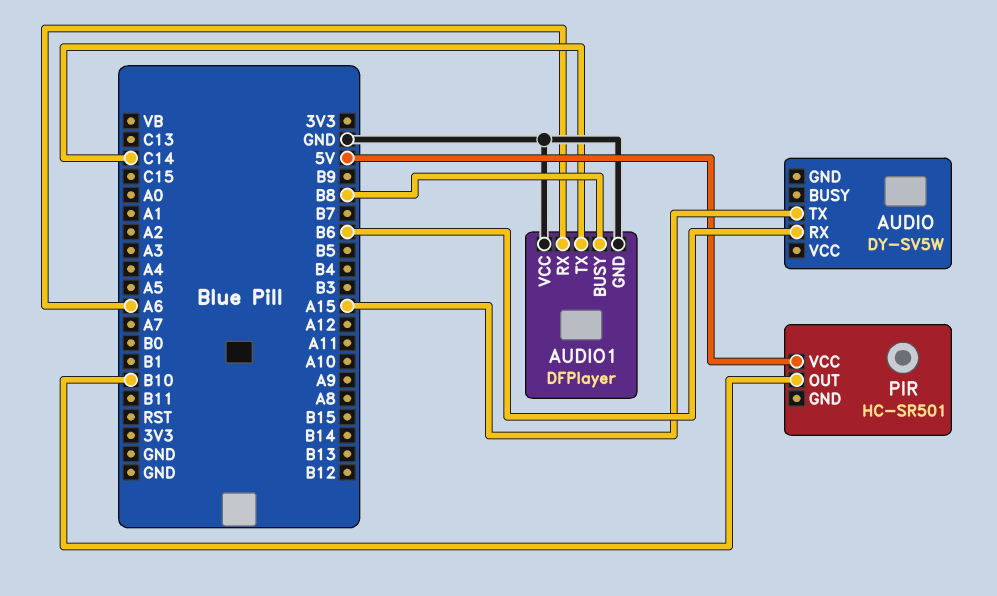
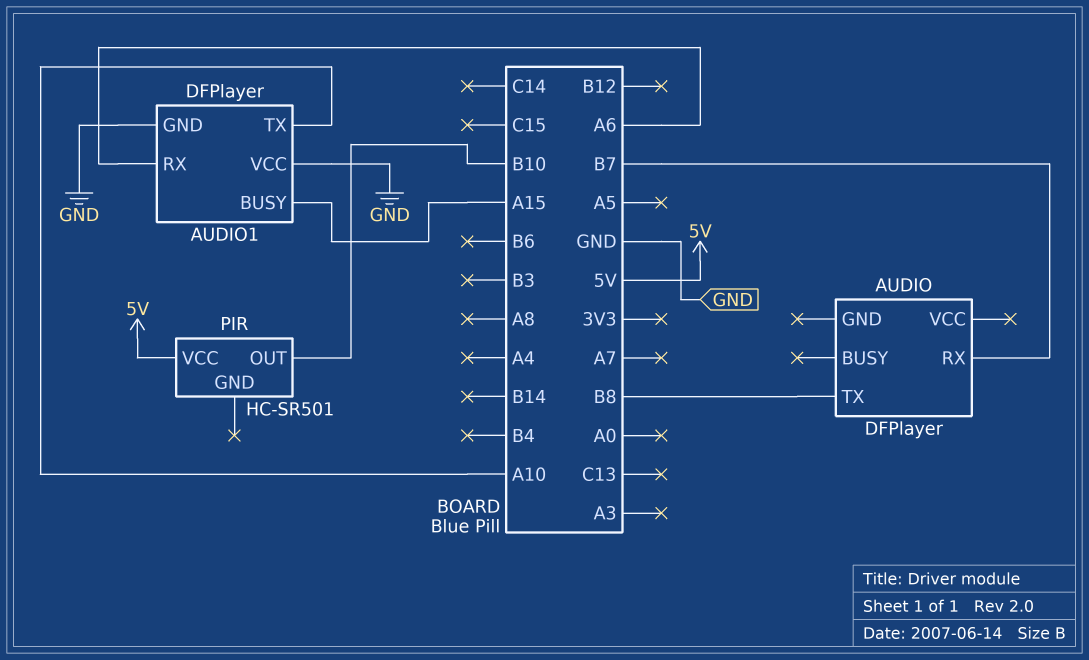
AUDIO: DY-SV5W -> DFPlayer
AUDIO pin RX: B6 -> B7
AUDIO pin TX: A15 -> B8
AUDIO1 pin BUSY: B8 -> A15
AUDIO1 pin TX: C14 -> A10

